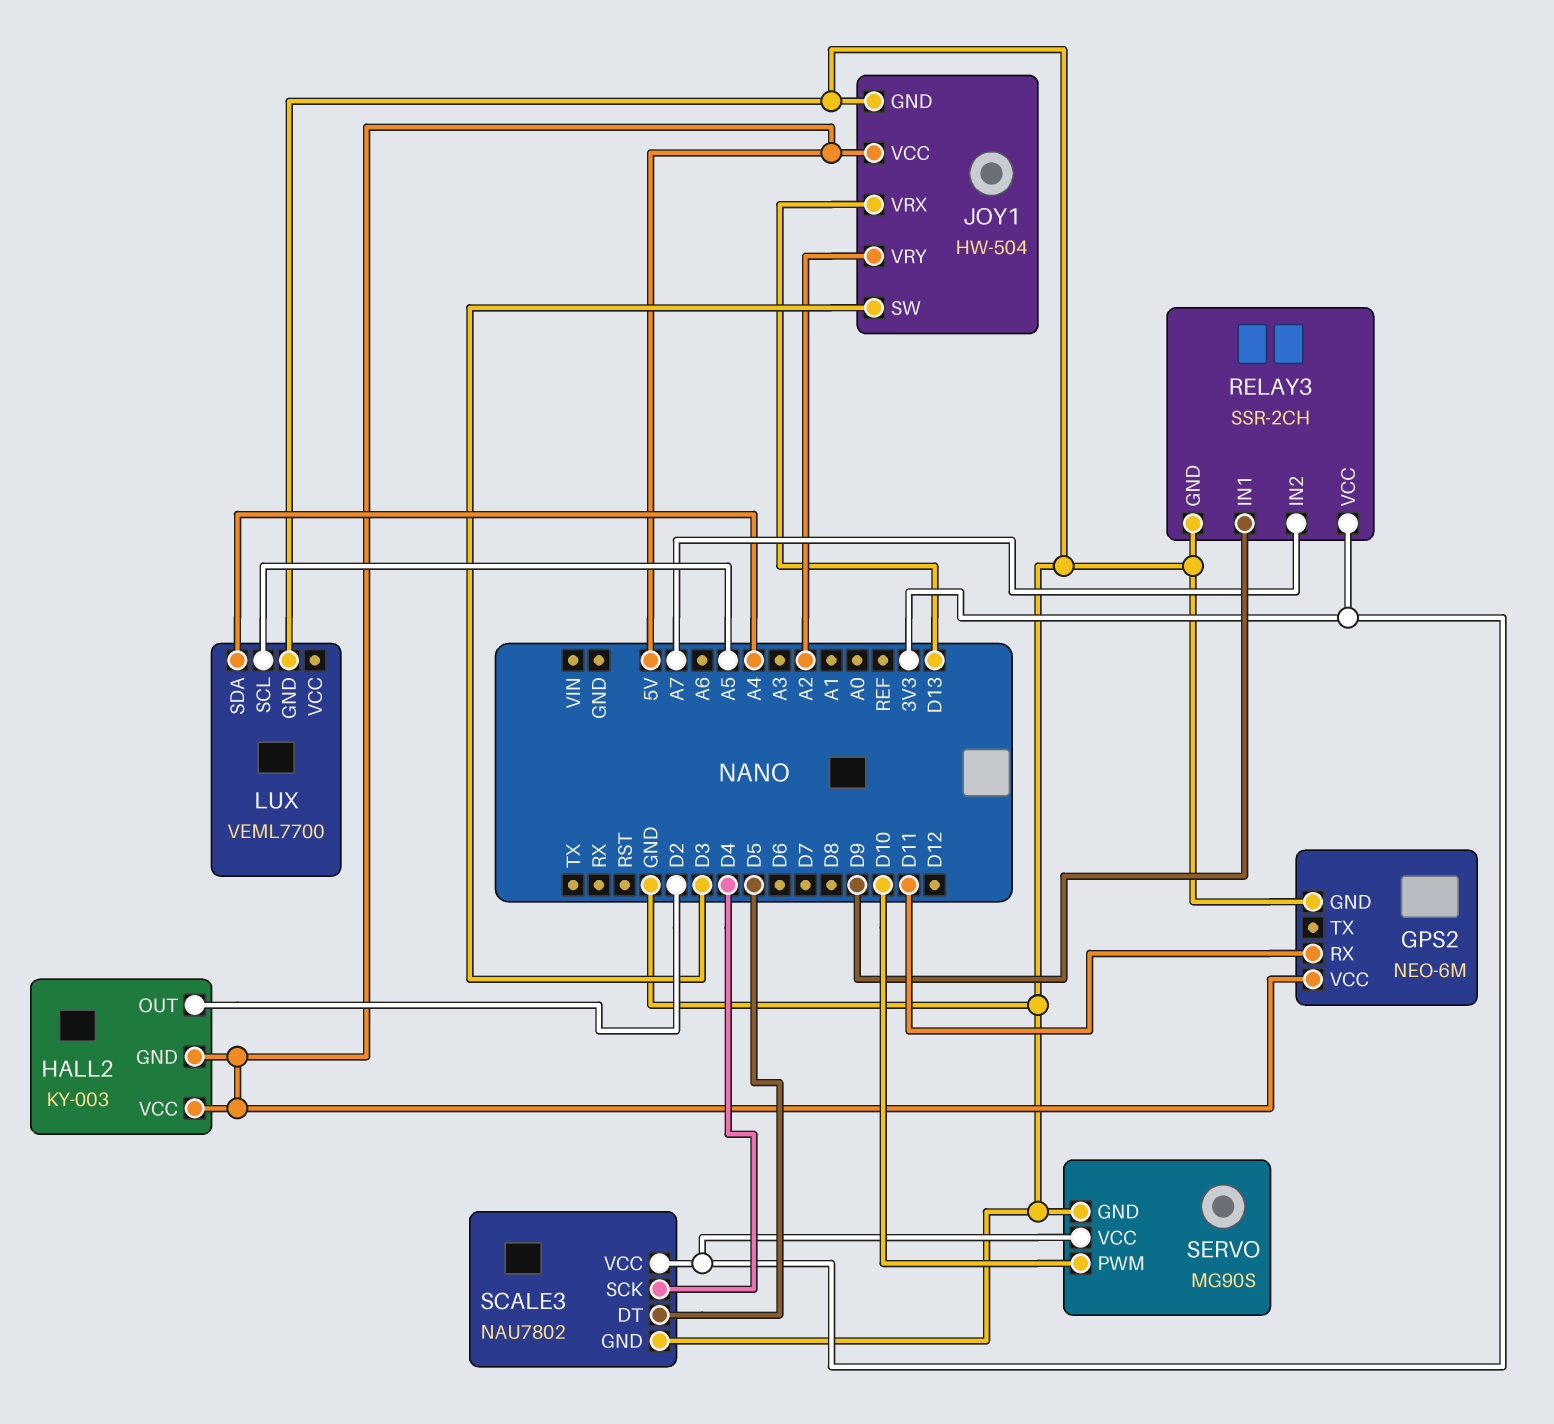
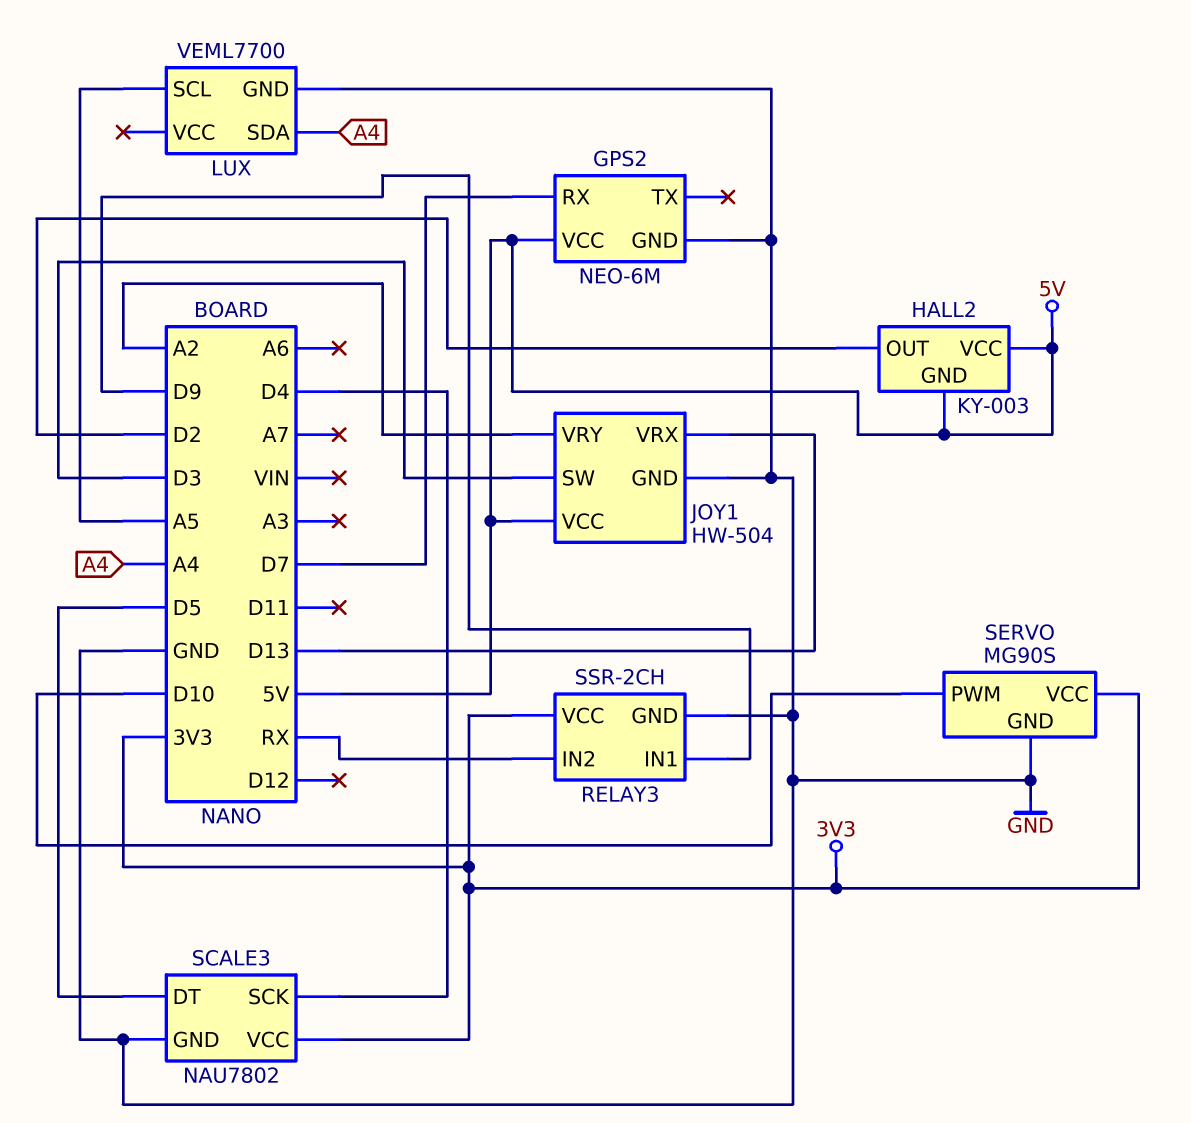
GPS2 pin RX: D11 -> D7
RELAY3 pin IN2: A7 -> RX

